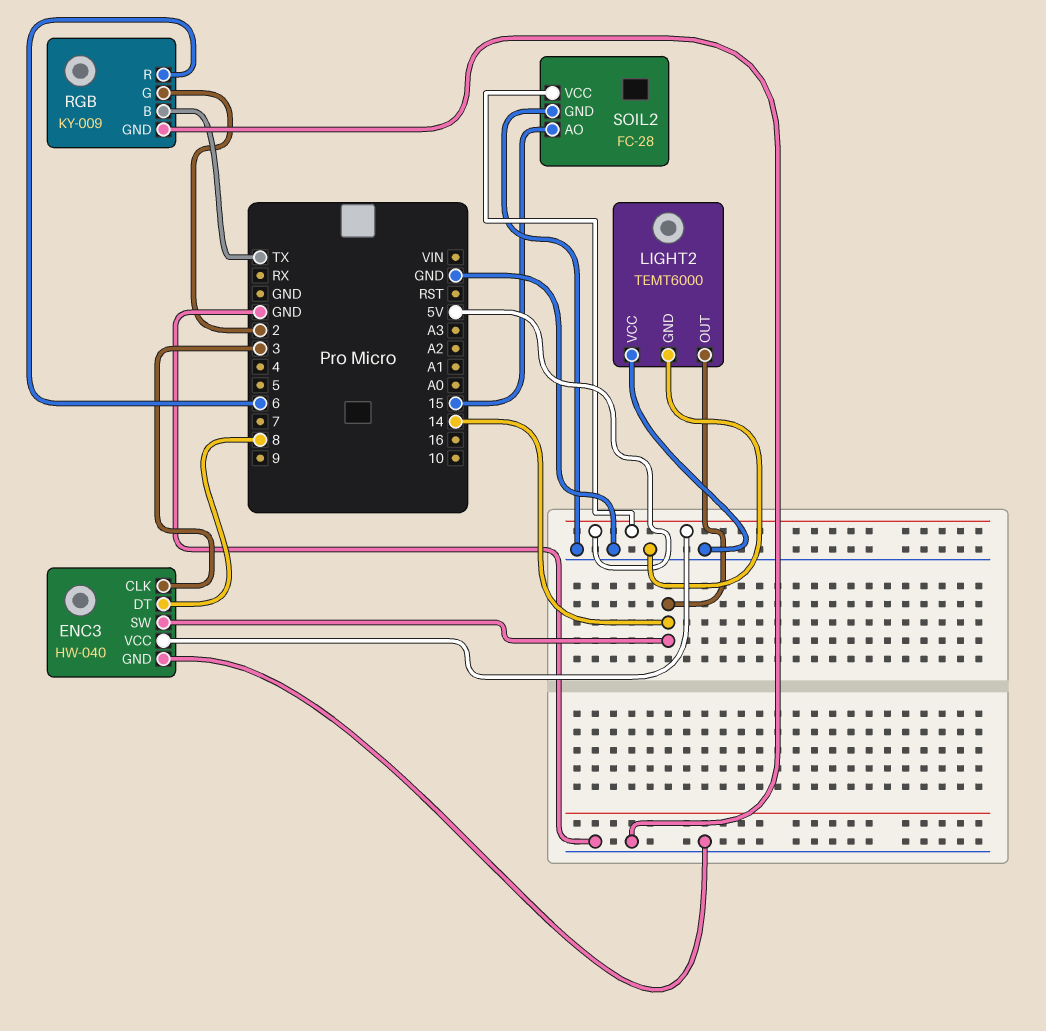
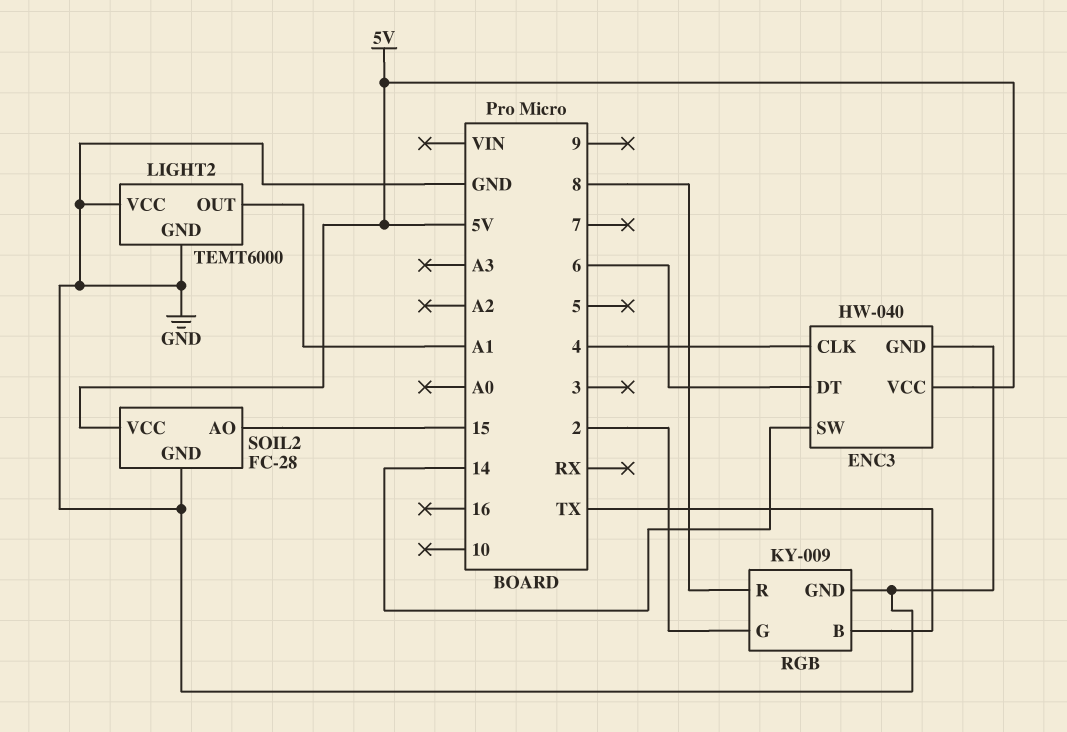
ENC3 pin CLK: 3 -> 4
ENC3 pin DT: 8 -> 6
LIGHT2 pin OUT: 14 -> A1
RGB pin R: 6 -> 8

